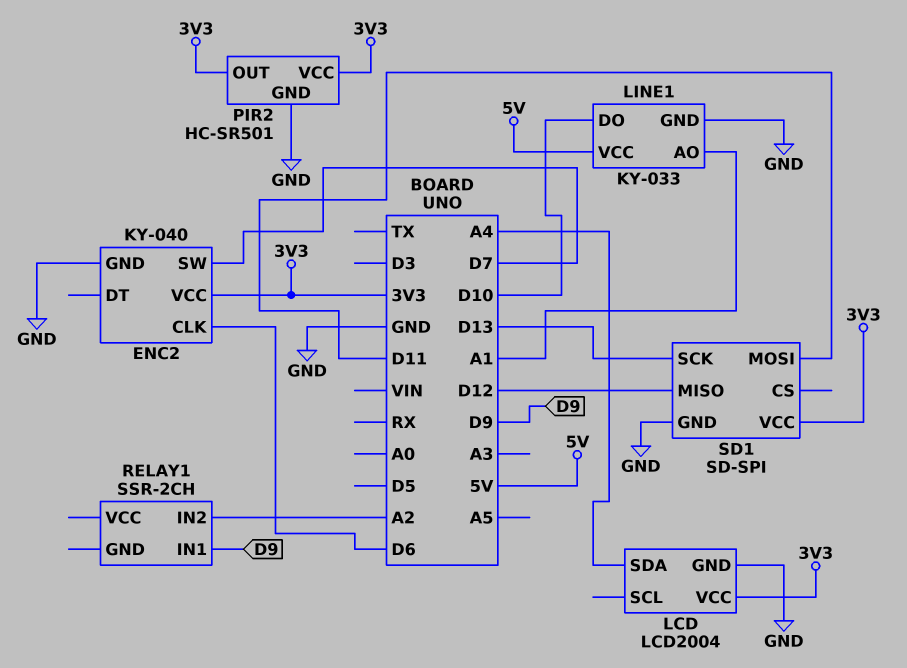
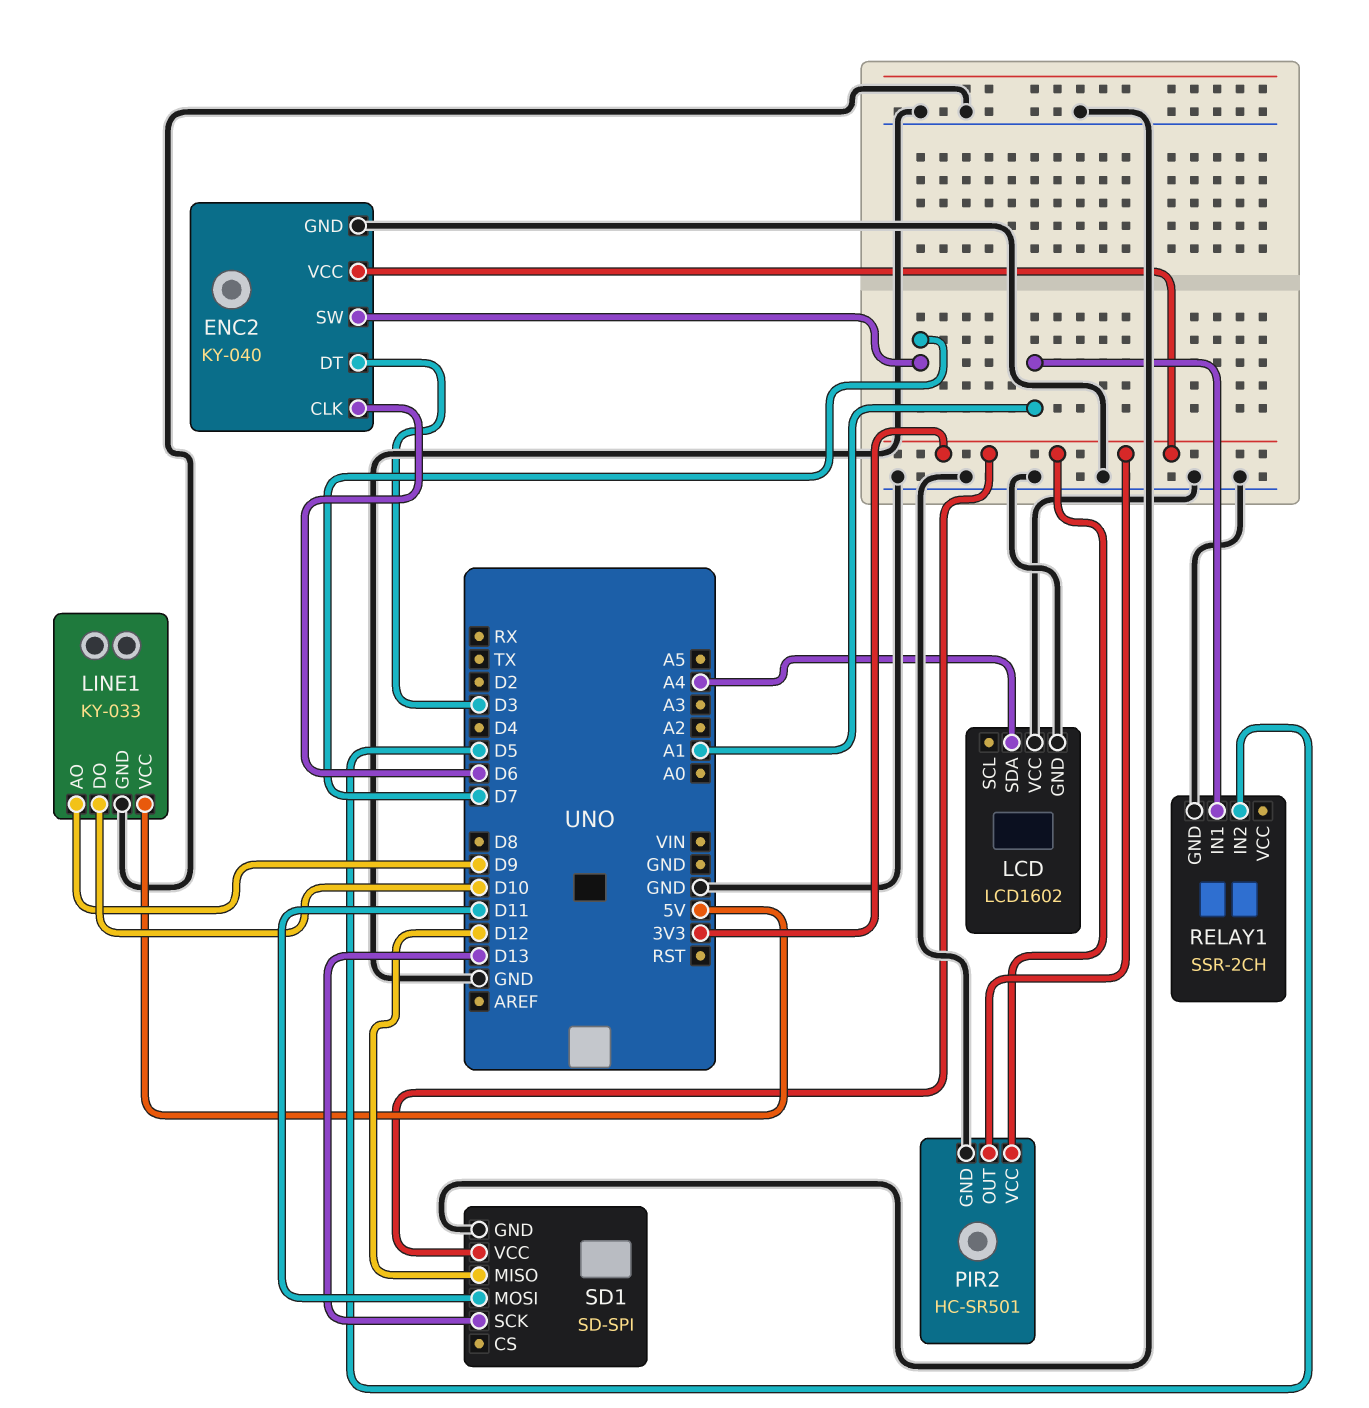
ENC2 pin DT: none -> D3
LCD: LCD2004 -> LCD1602
LCD pin VCC: 3V3 -> GND
LINE1 pin AO: A1 -> D9
RELAY1 pin GND: none -> GND
RELAY1 pin IN1: D9 -> A1
RELAY1 pin IN2: A2 -> D5

